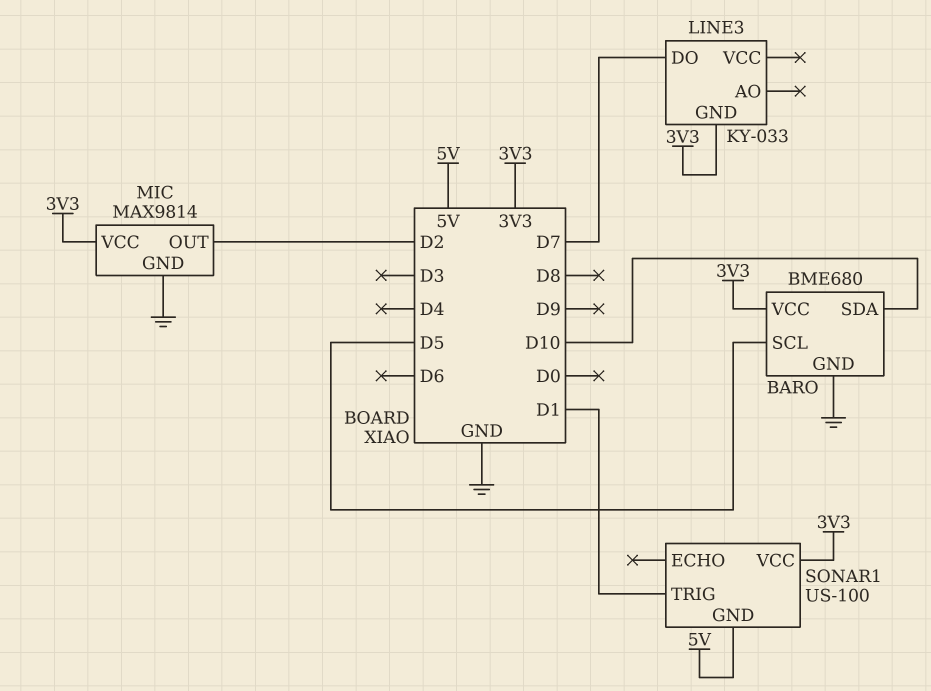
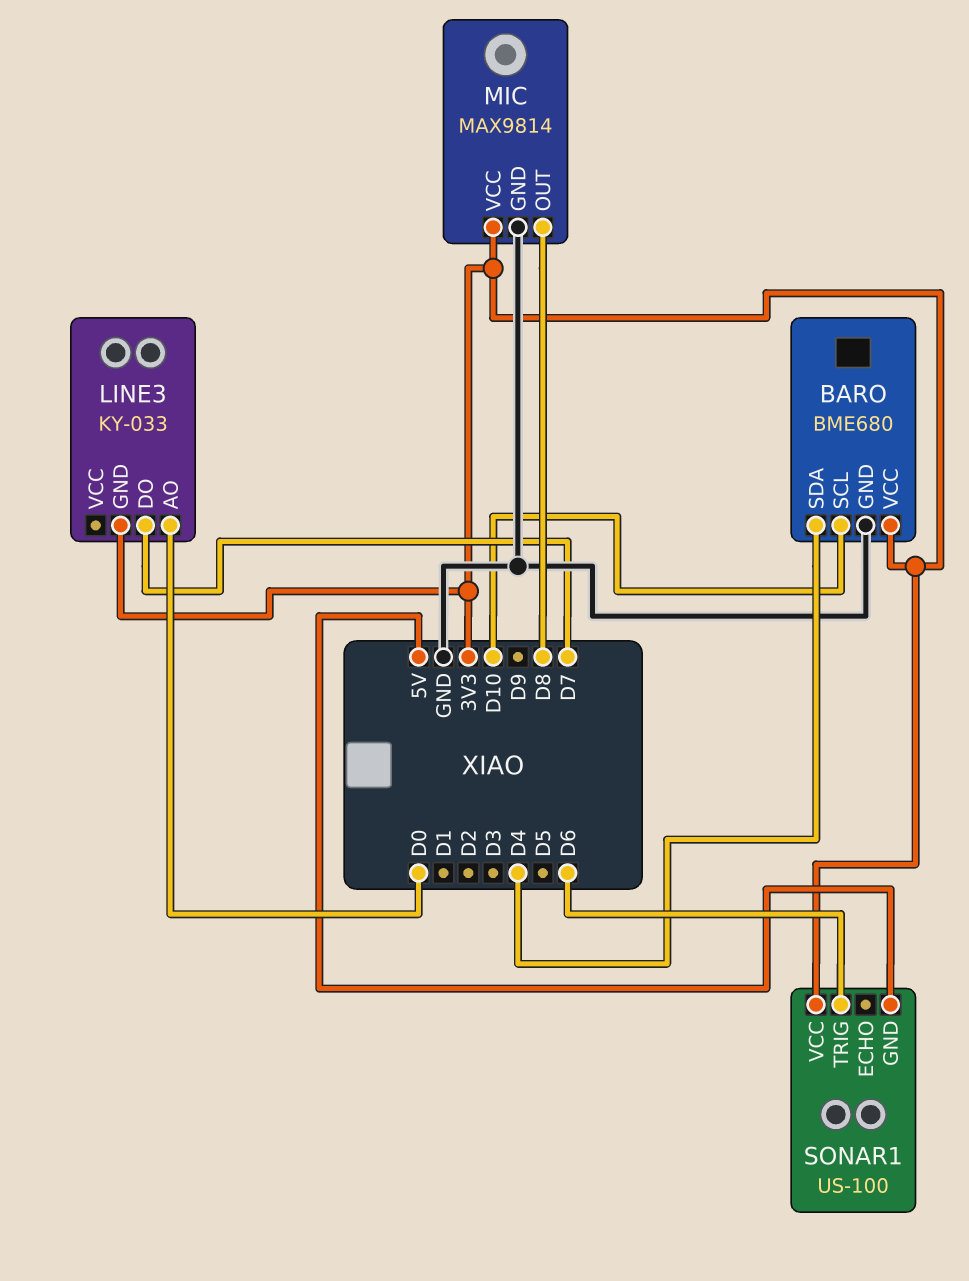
BARO pin SCL: D5 -> D10
BARO pin SDA: D10 -> D4
LINE3 pin AO: none -> D0
MIC pin OUT: D2 -> D8
SONAR1 pin TRIG: D1 -> D6

